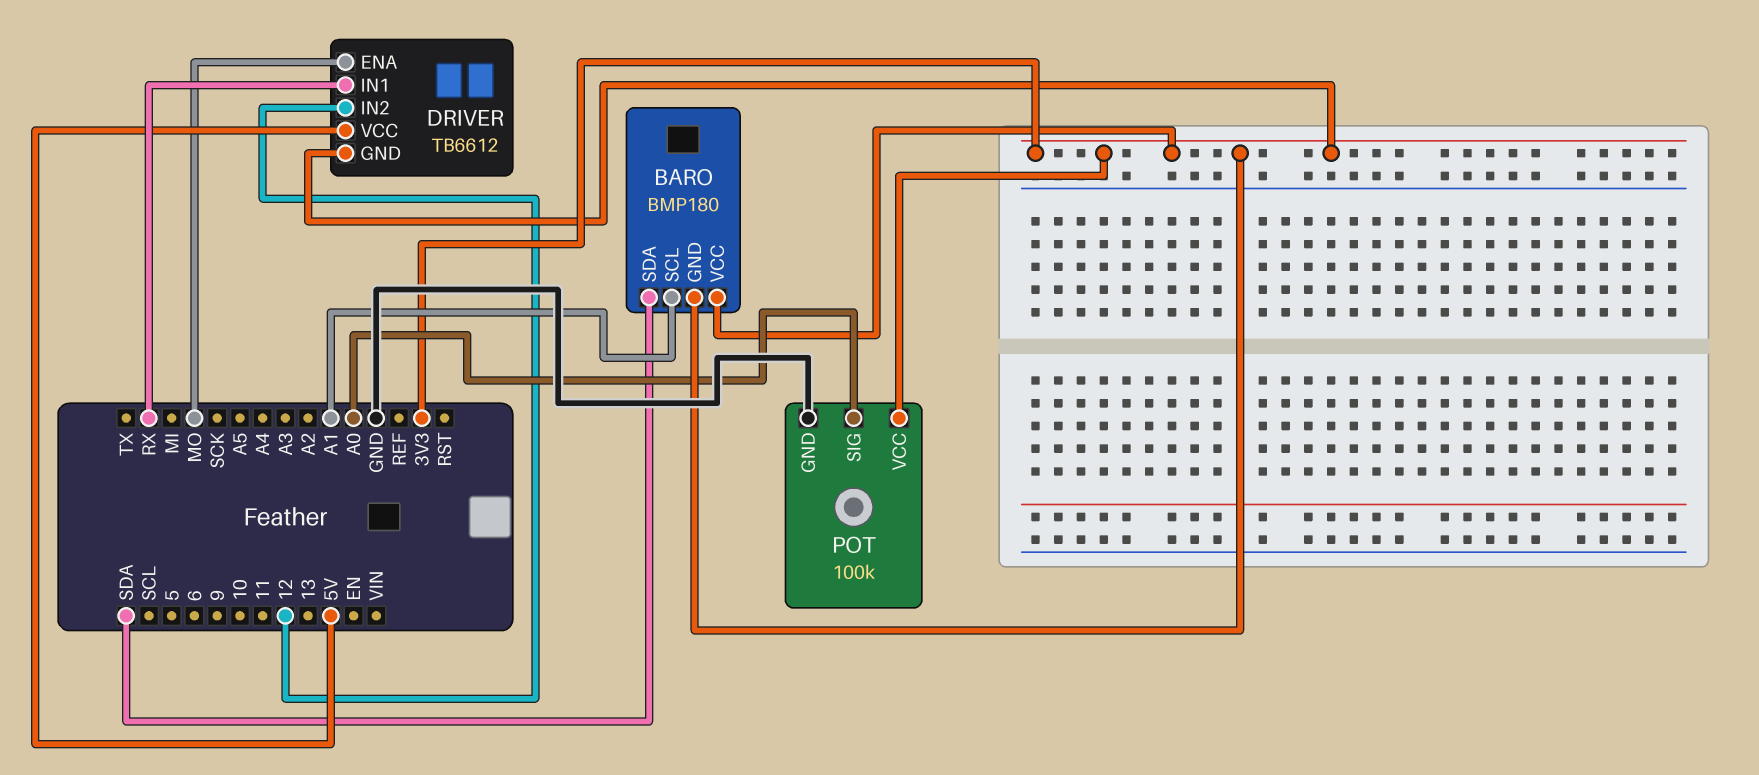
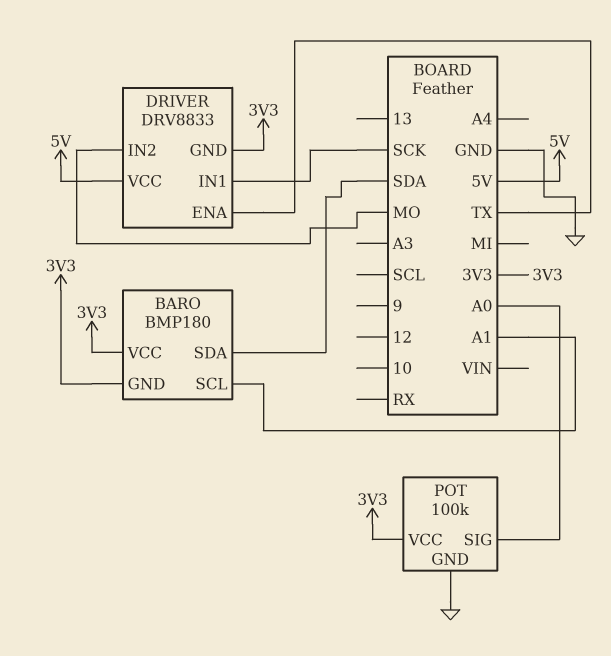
DRIVER: TB6612 -> DRV8833
DRIVER pin ENA: MO -> TX
DRIVER pin IN1: RX -> SCK
DRIVER pin IN2: 12 -> MO

